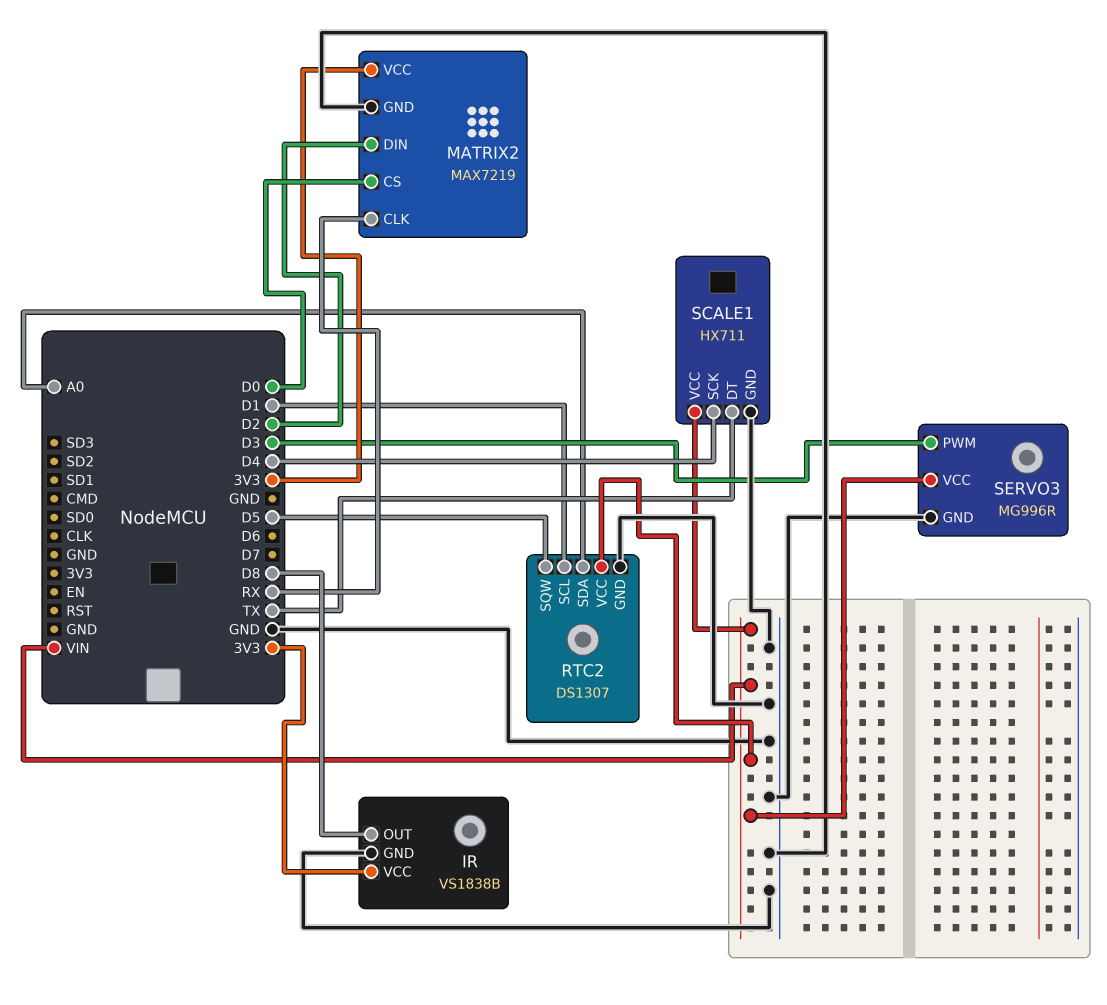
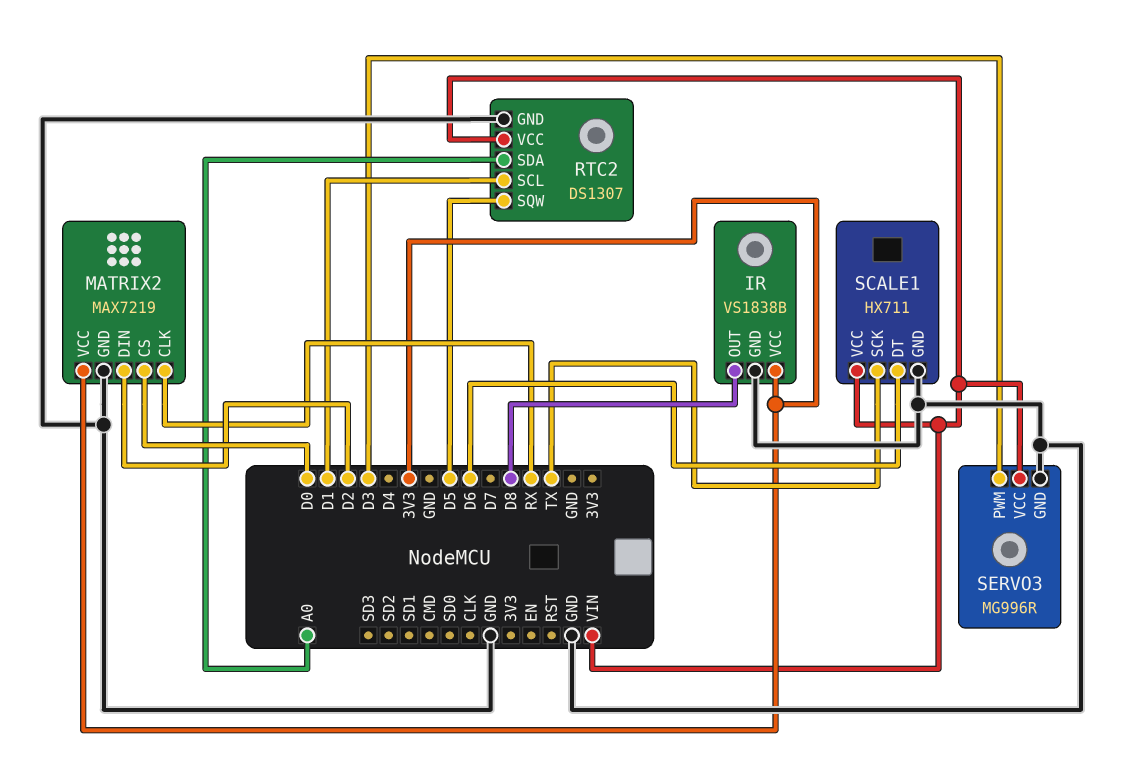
SCALE1 pin DT: TX -> D6
SCALE1 pin SCK: D4 -> TX

